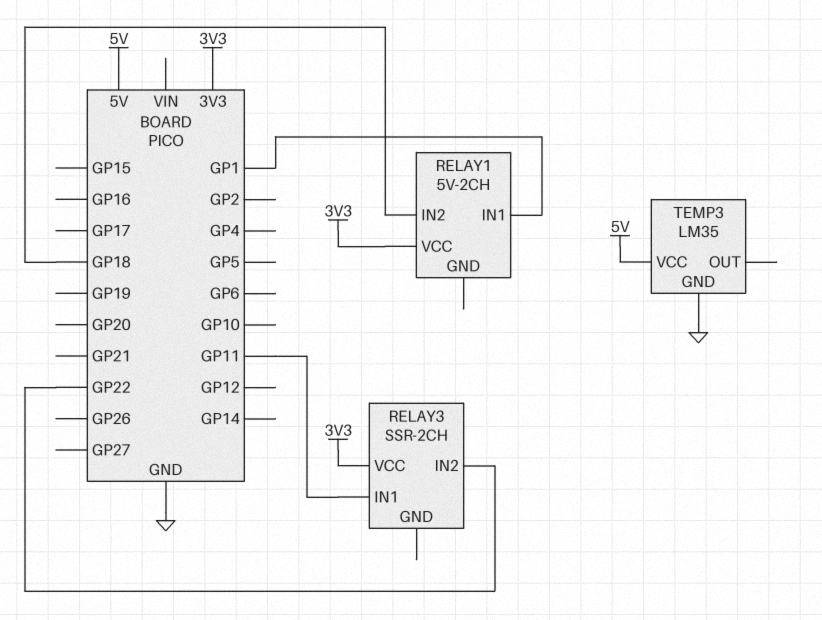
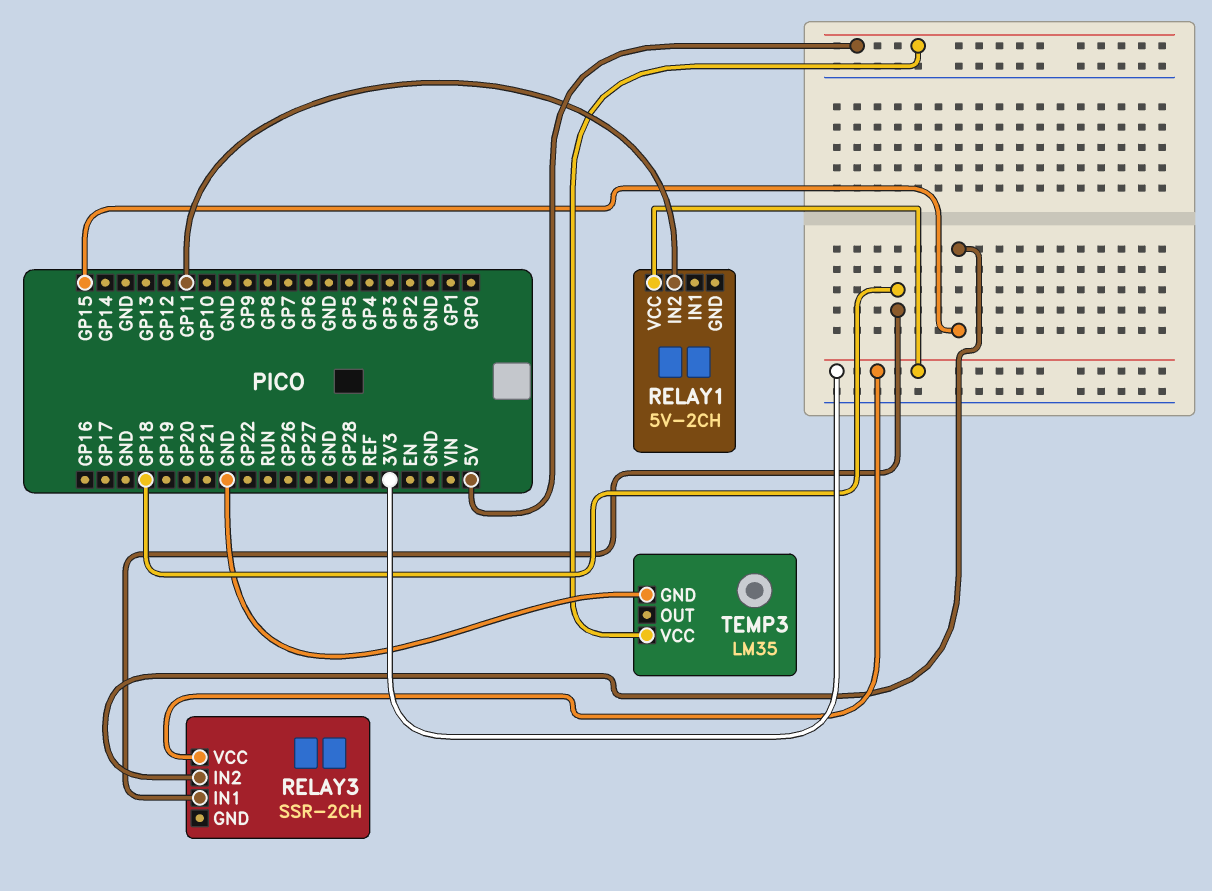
RELAY1 pin IN1: GP1 -> none
RELAY1 pin IN2: GP18 -> GP11
RELAY3 pin IN1: GP11 -> GP18
RELAY3 pin IN2: GP22 -> GP15

